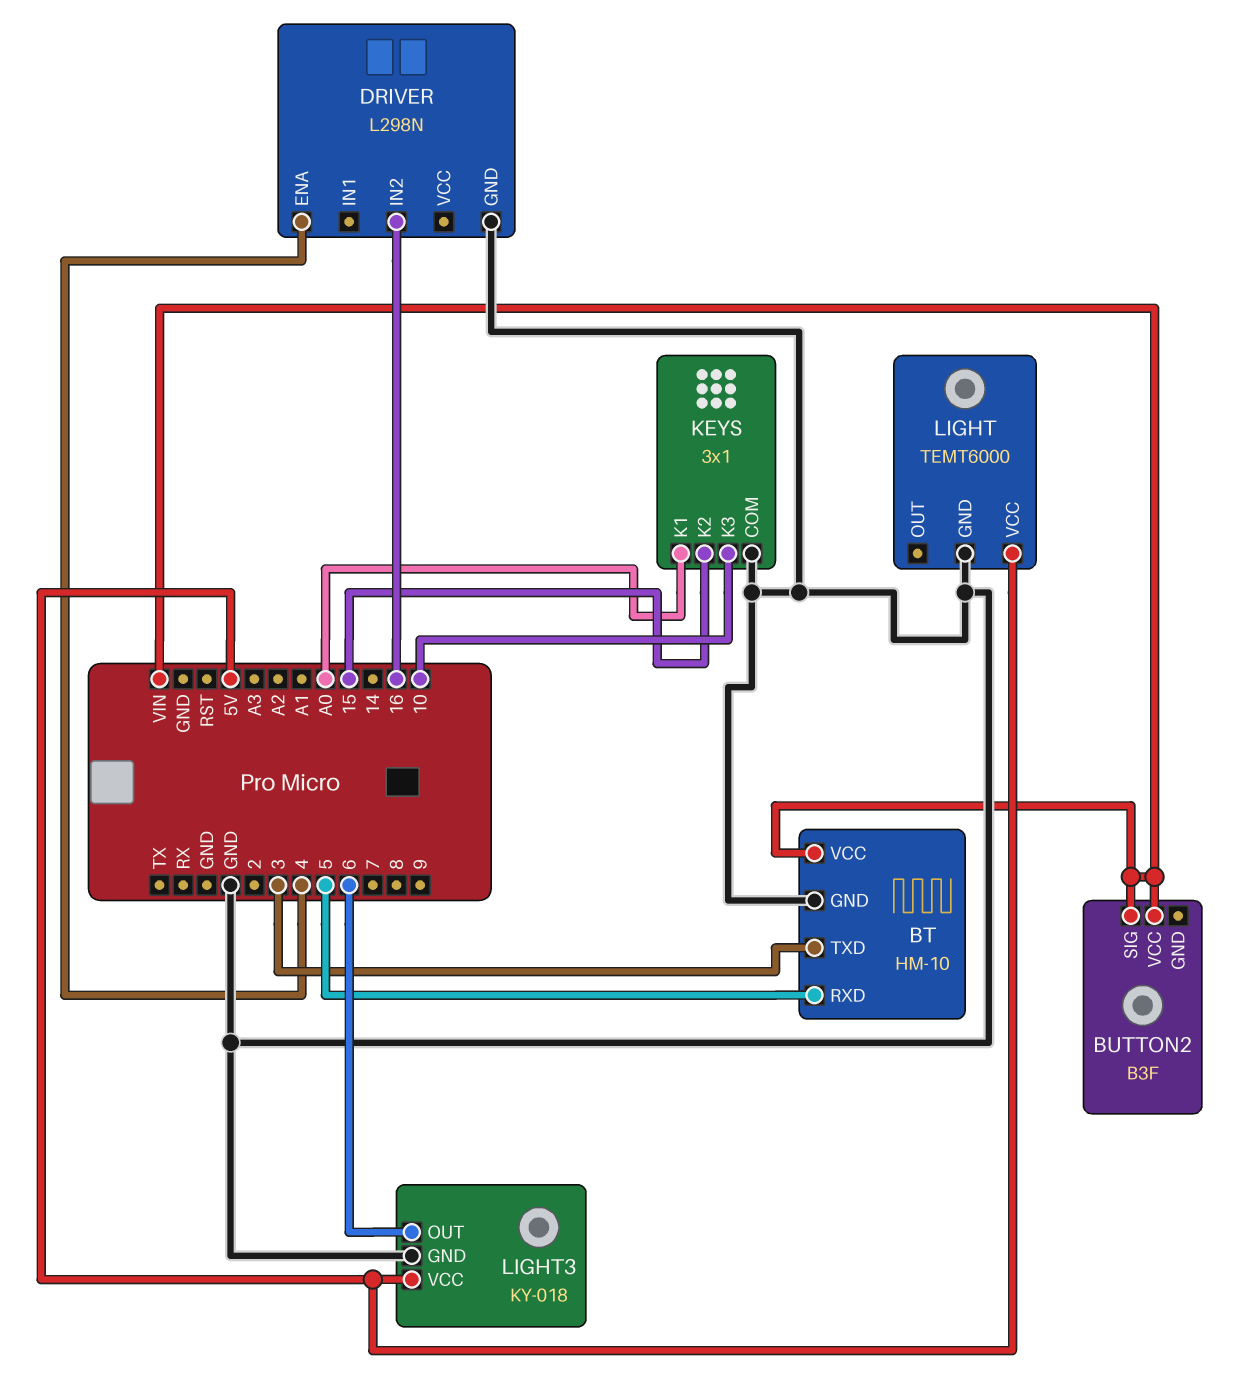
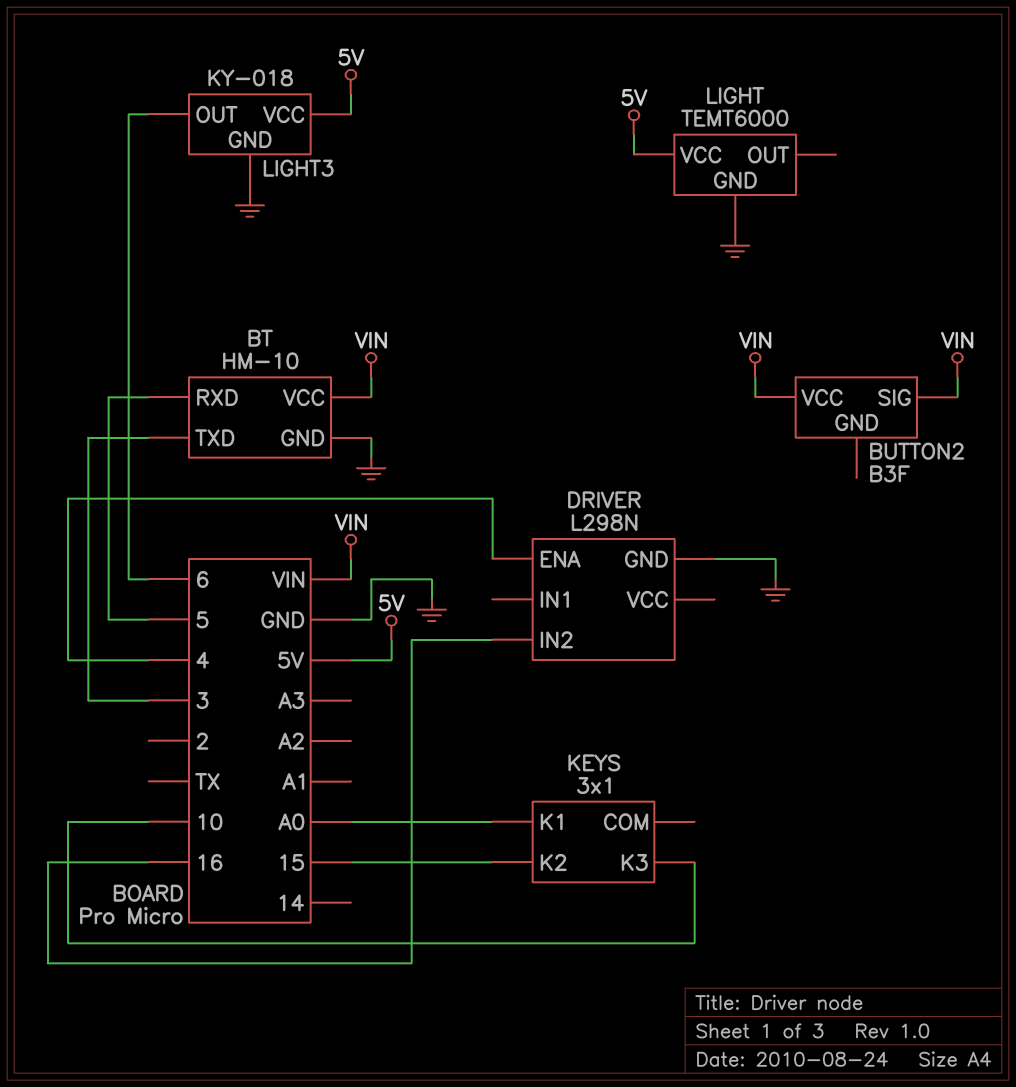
KEYS pin COM: GND -> none

